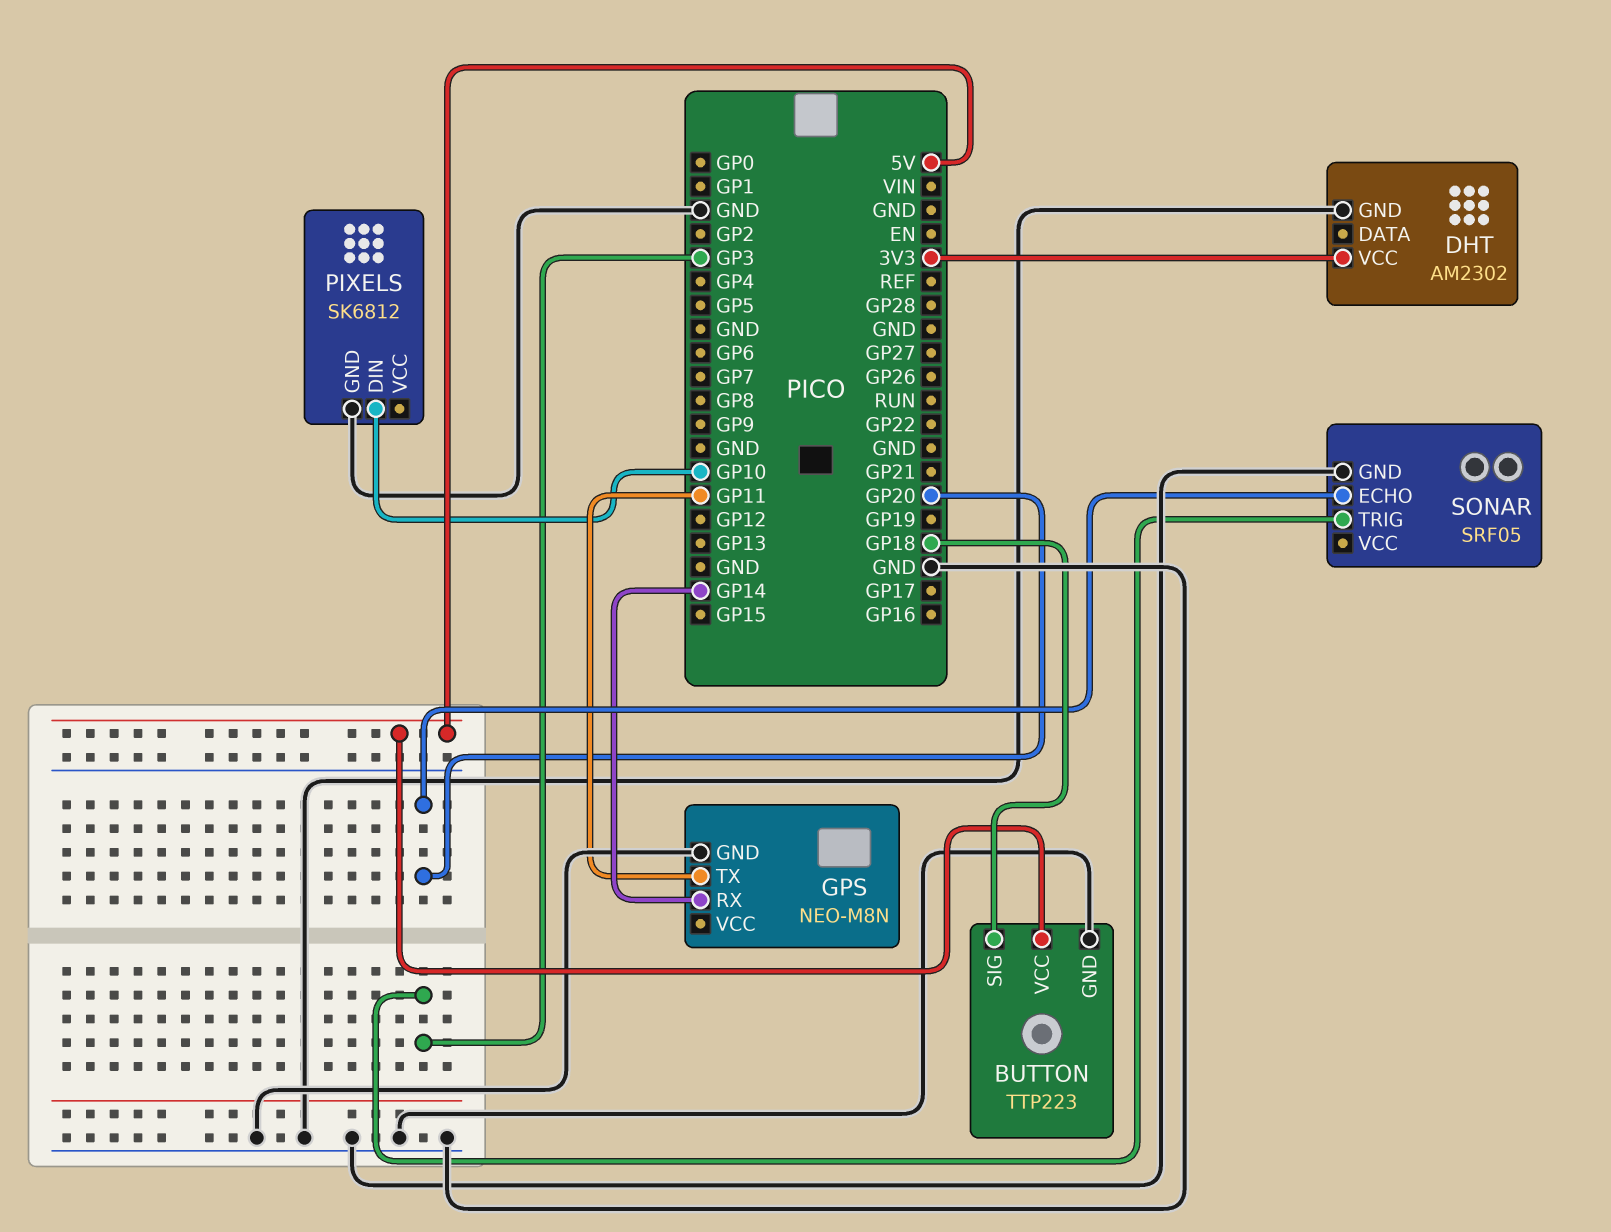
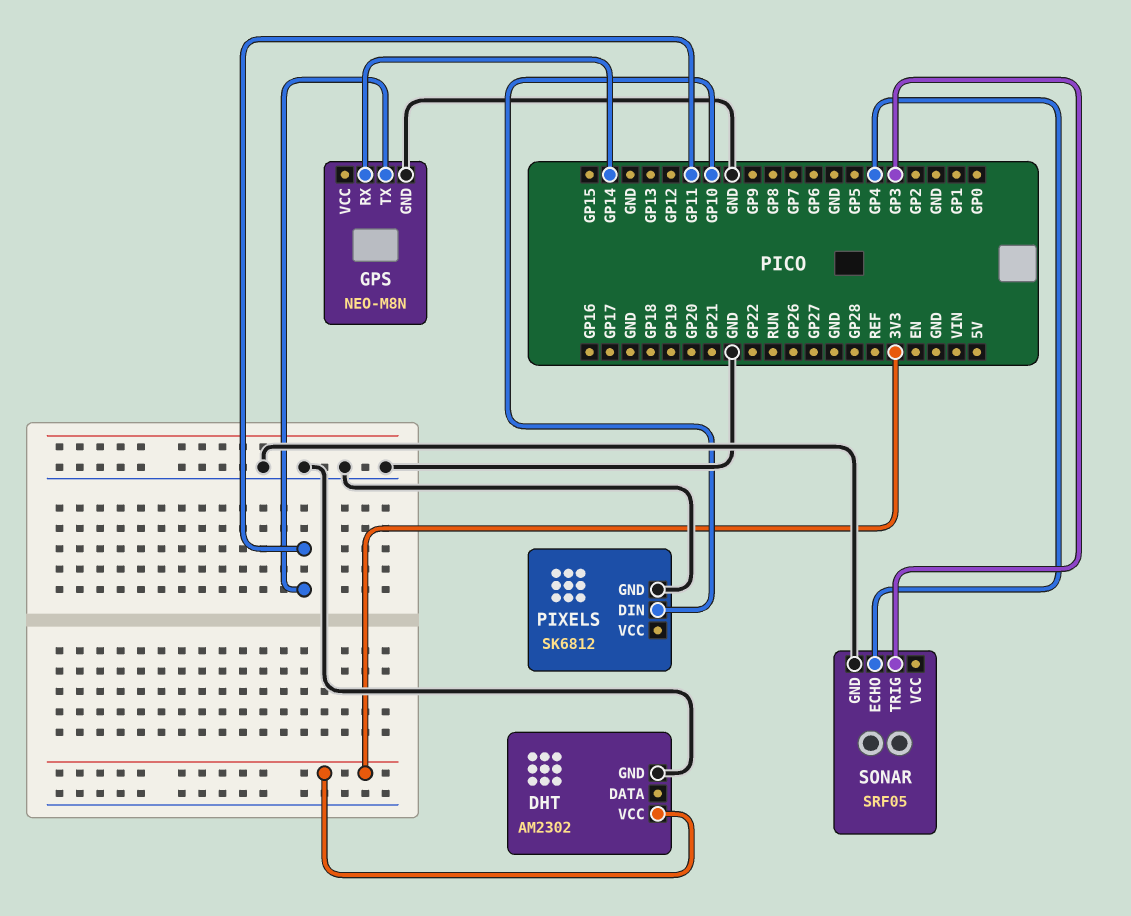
BUTTON: TTP223 -> none
BUTTON pin GND: GND -> none
BUTTON pin SIG: GP18 -> none
BUTTON pin VCC: 5V -> none
SONAR pin ECHO: GP20 -> GP4

